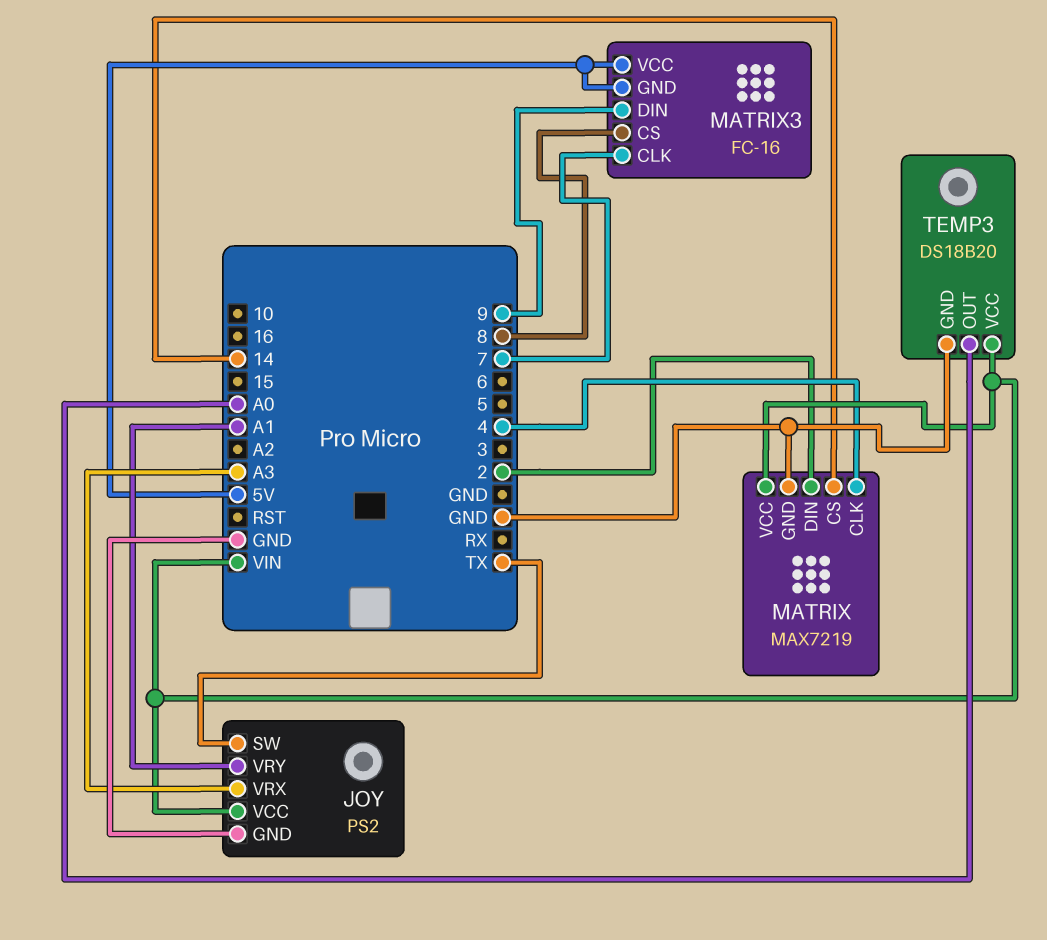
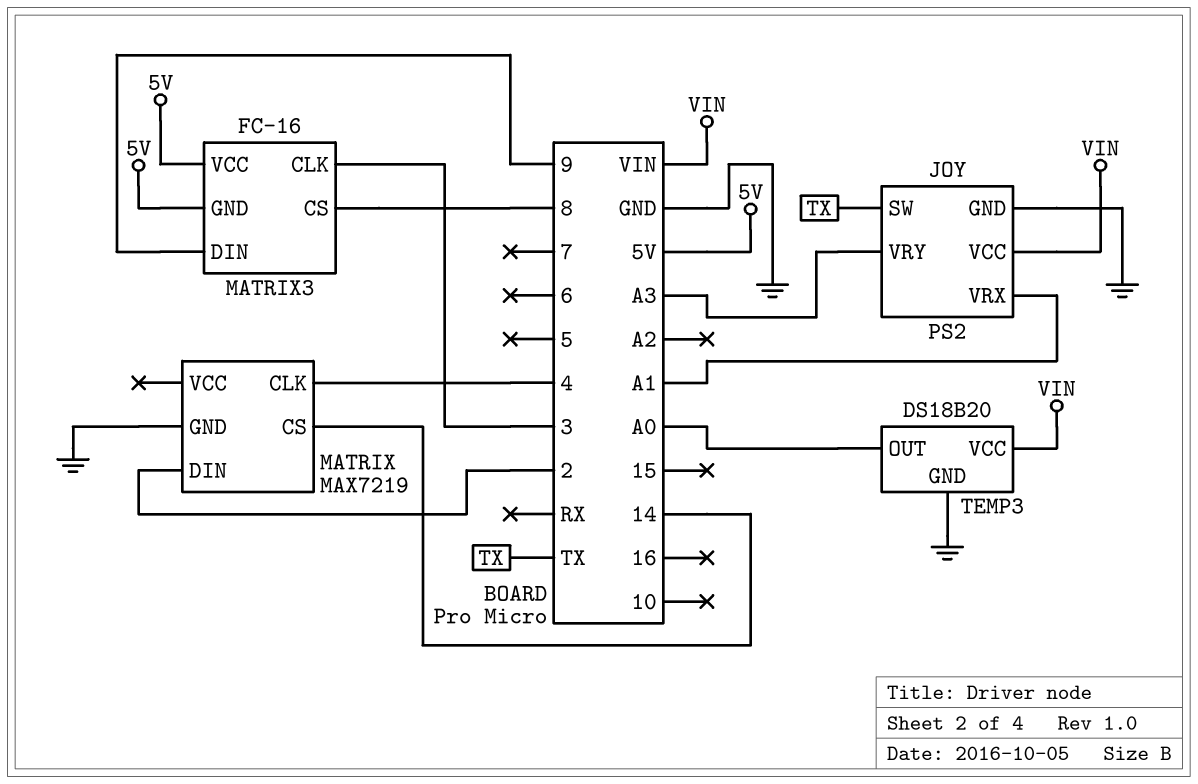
JOY pin VRX: A3 -> A1
JOY pin VRY: A1 -> A3
MATRIX pin VCC: VIN -> none
MATRIX3 pin CLK: 7 -> 3

